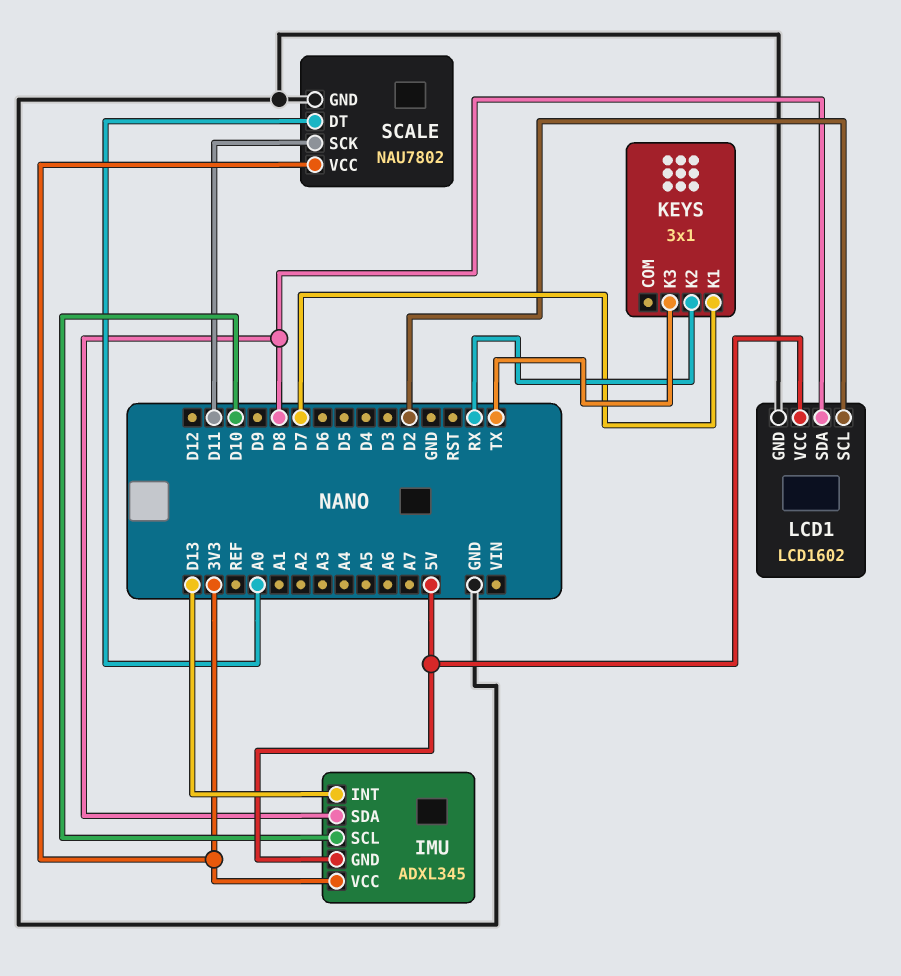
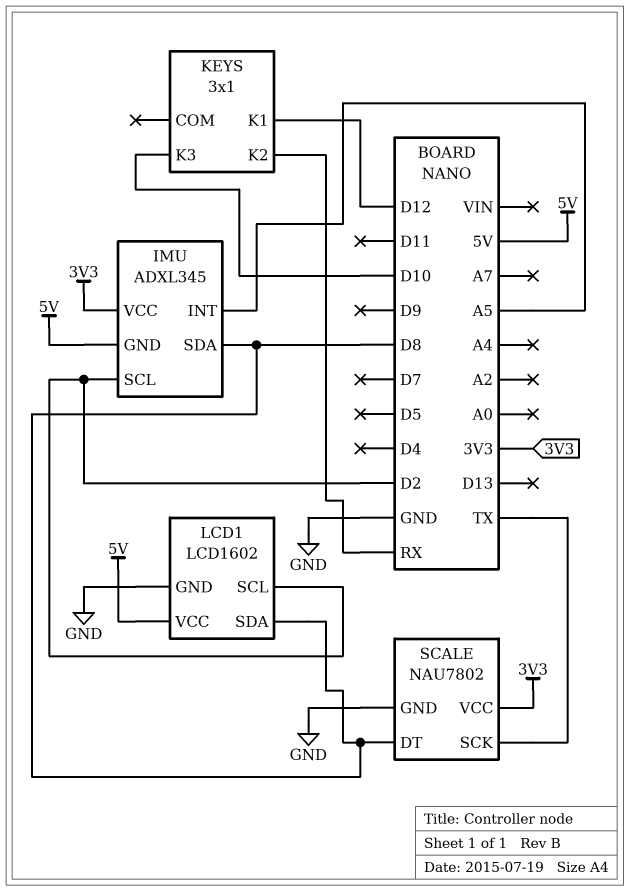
IMU pin INT: D13 -> A5
IMU pin SCL: D10 -> D2
KEYS pin K1: D7 -> D12
KEYS pin K3: TX -> D10
SCALE pin DT: A0 -> D8
SCALE pin SCK: D11 -> TX

